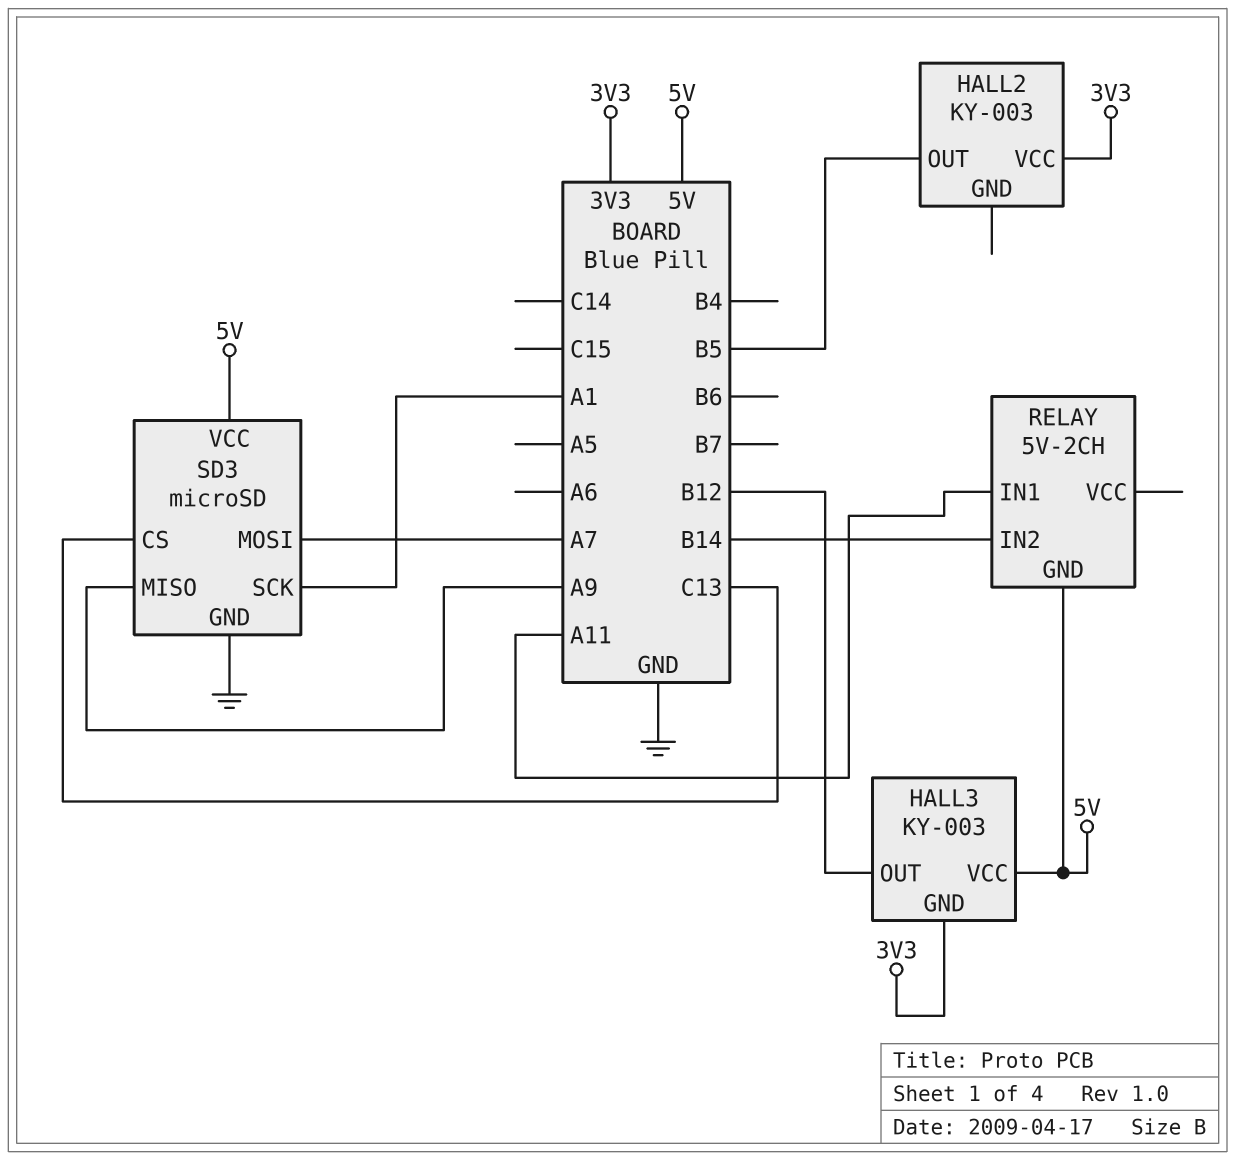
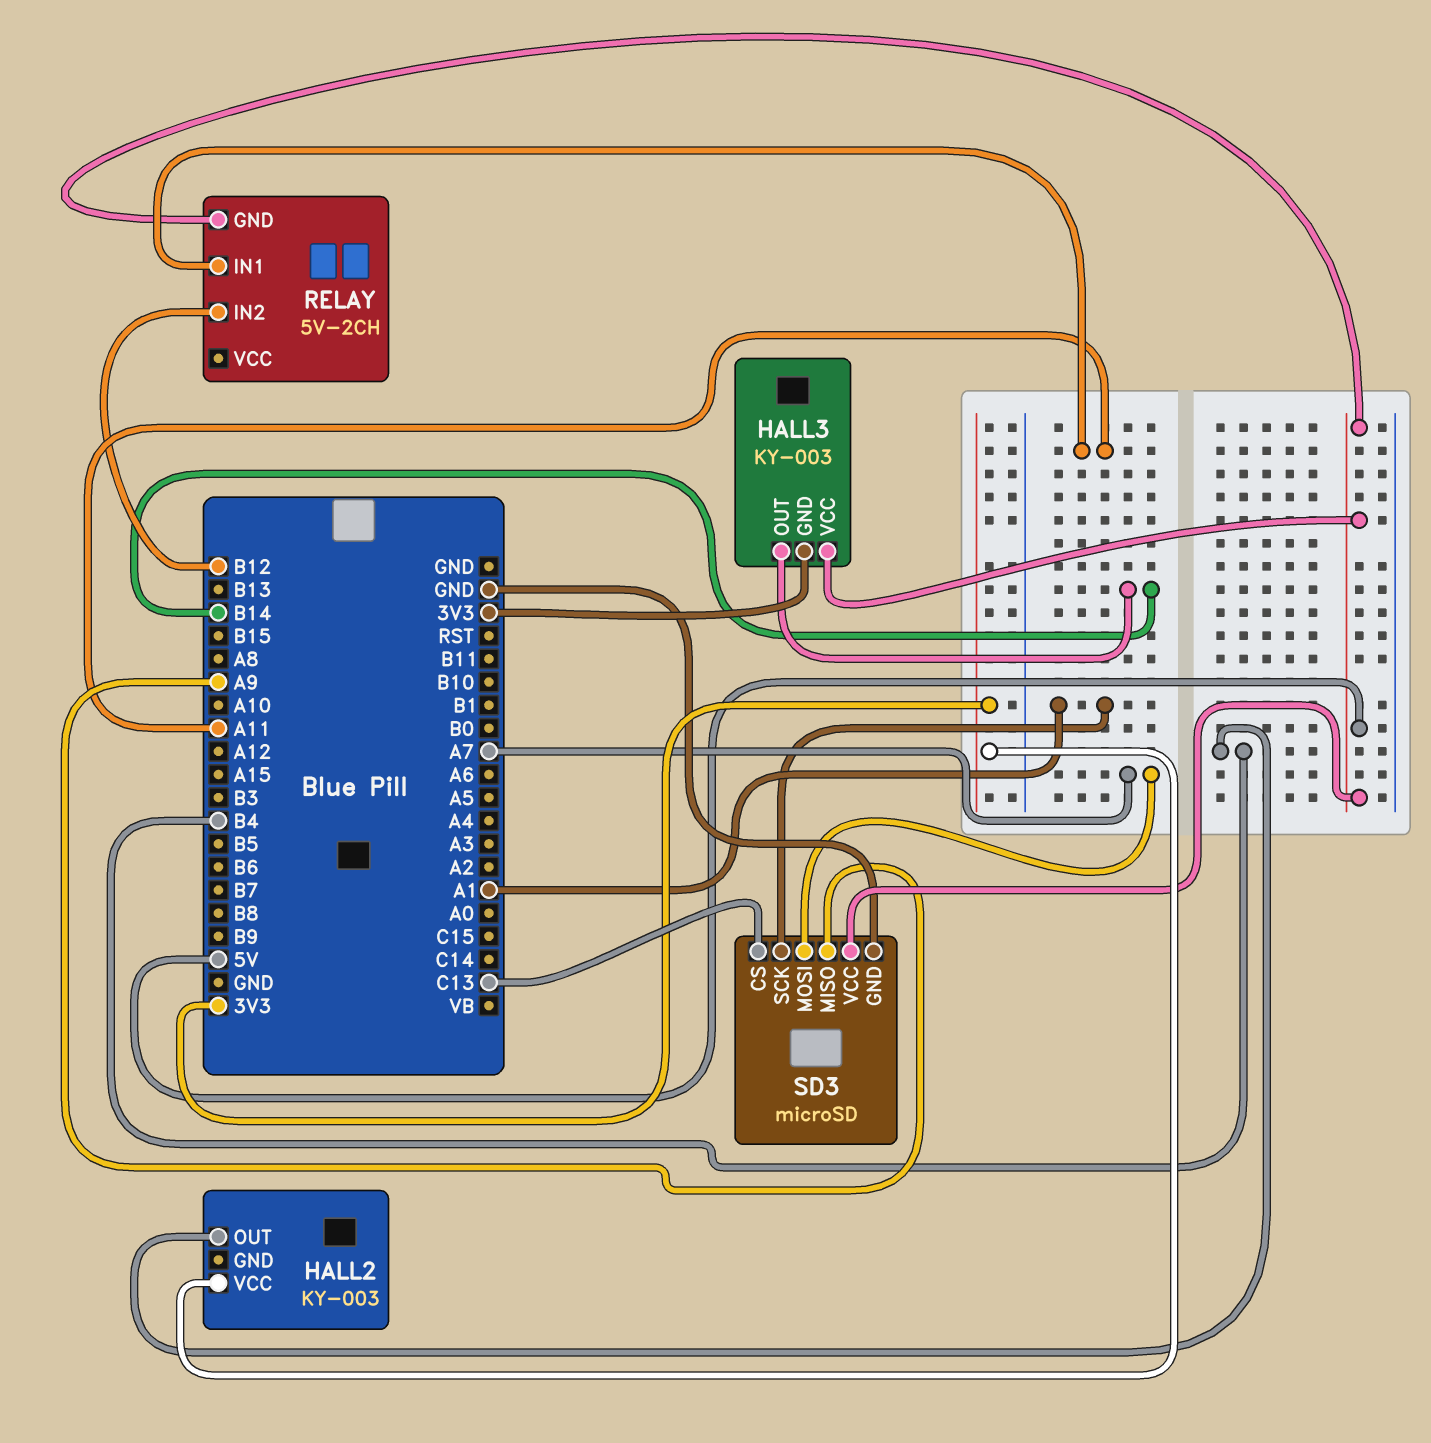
HALL2 pin OUT: B5 -> B4
HALL3 pin OUT: B12 -> B14
RELAY pin IN2: B14 -> B12

